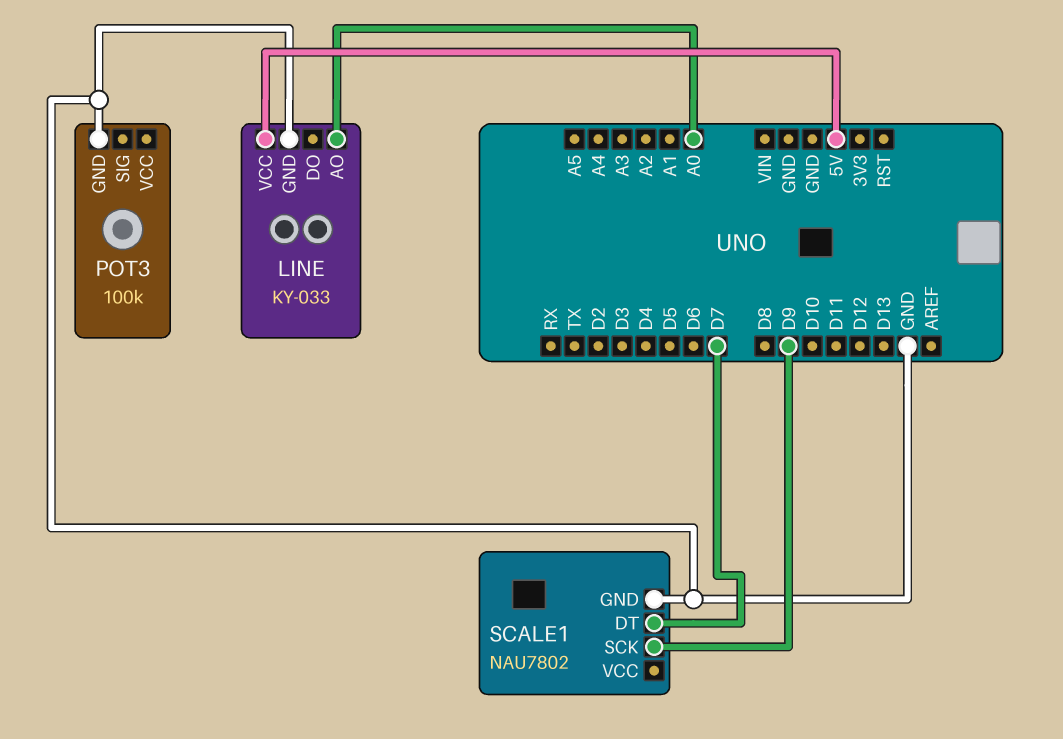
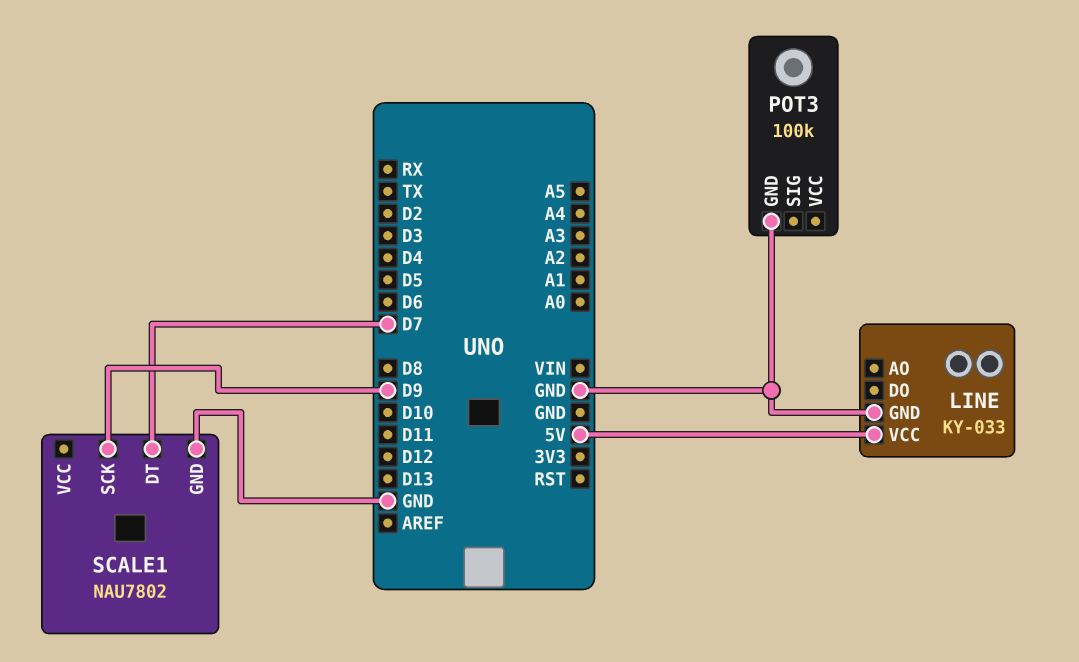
LINE pin AO: A0 -> none

